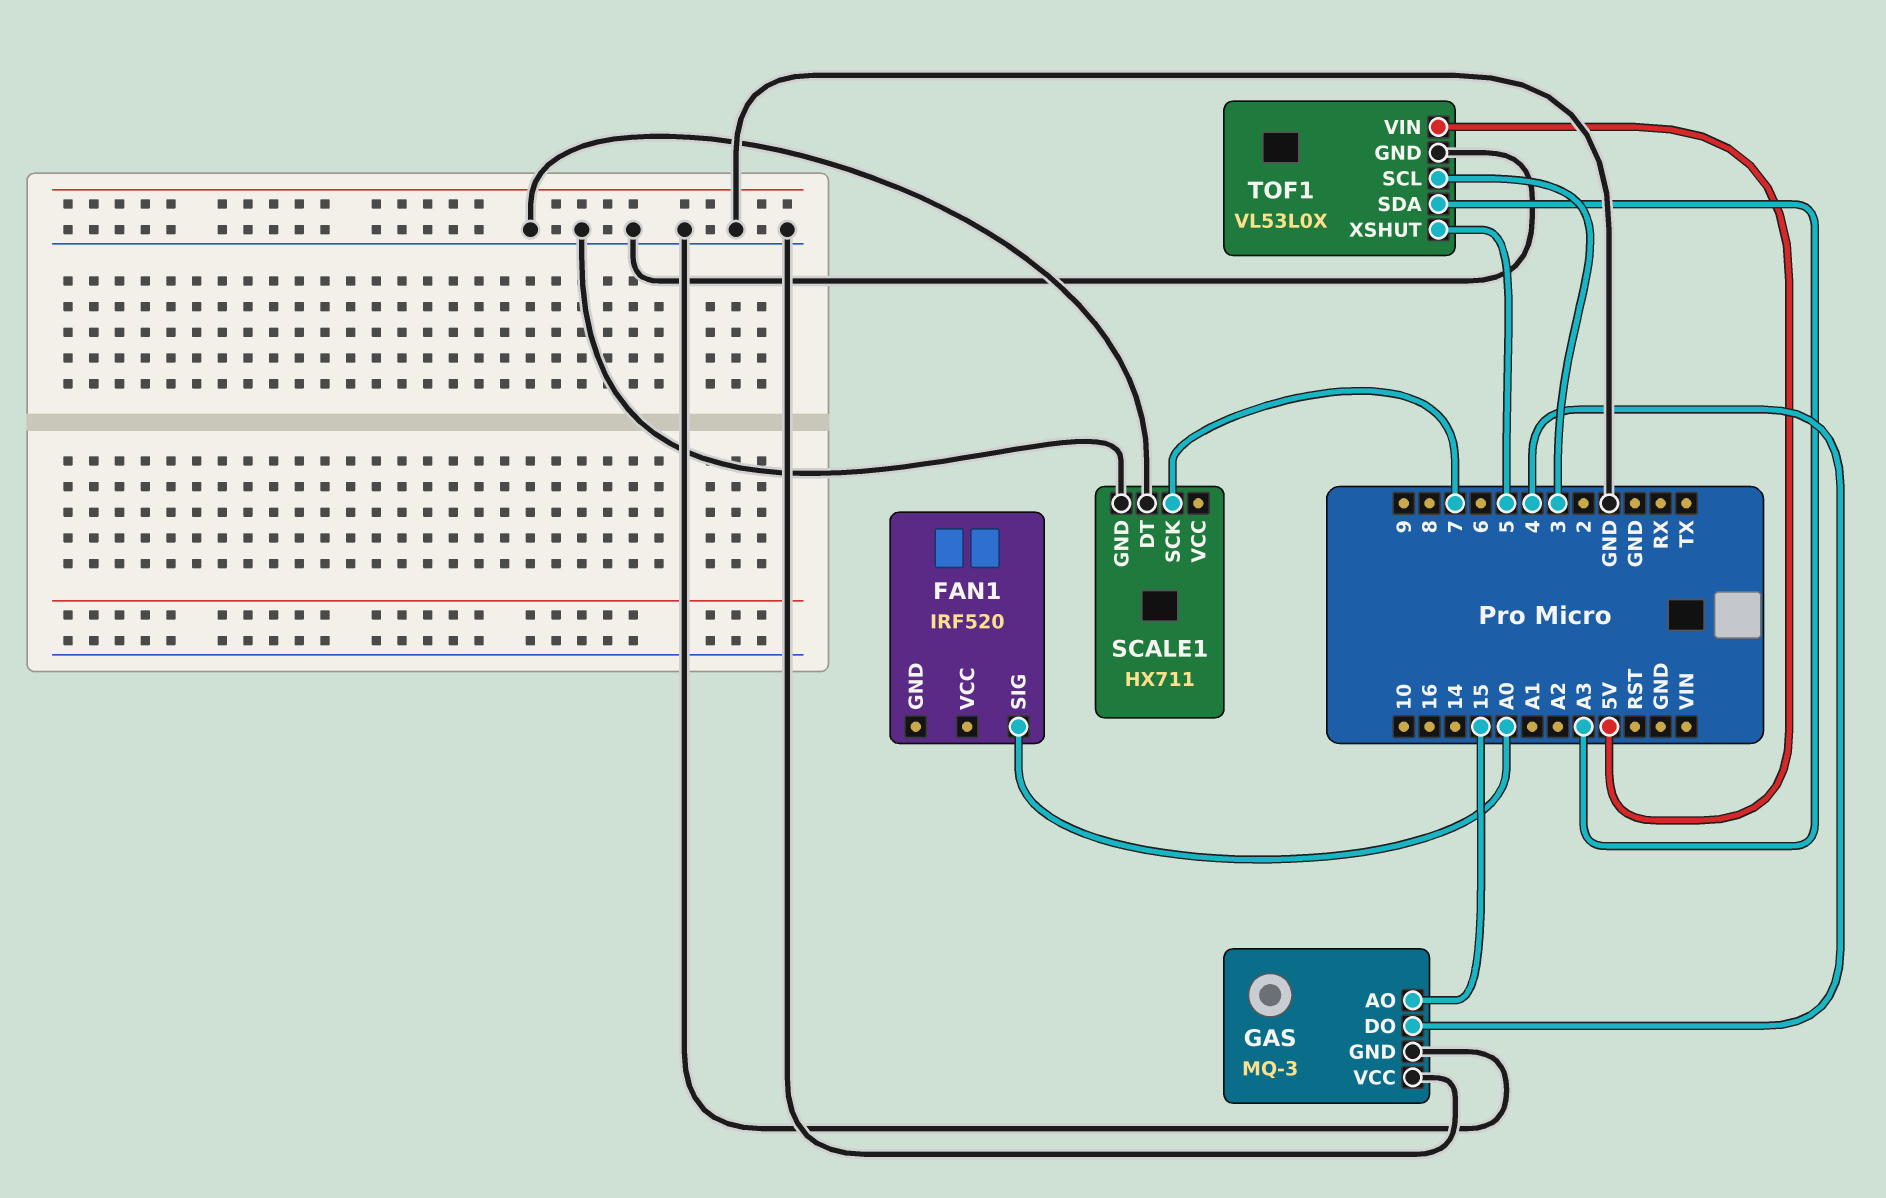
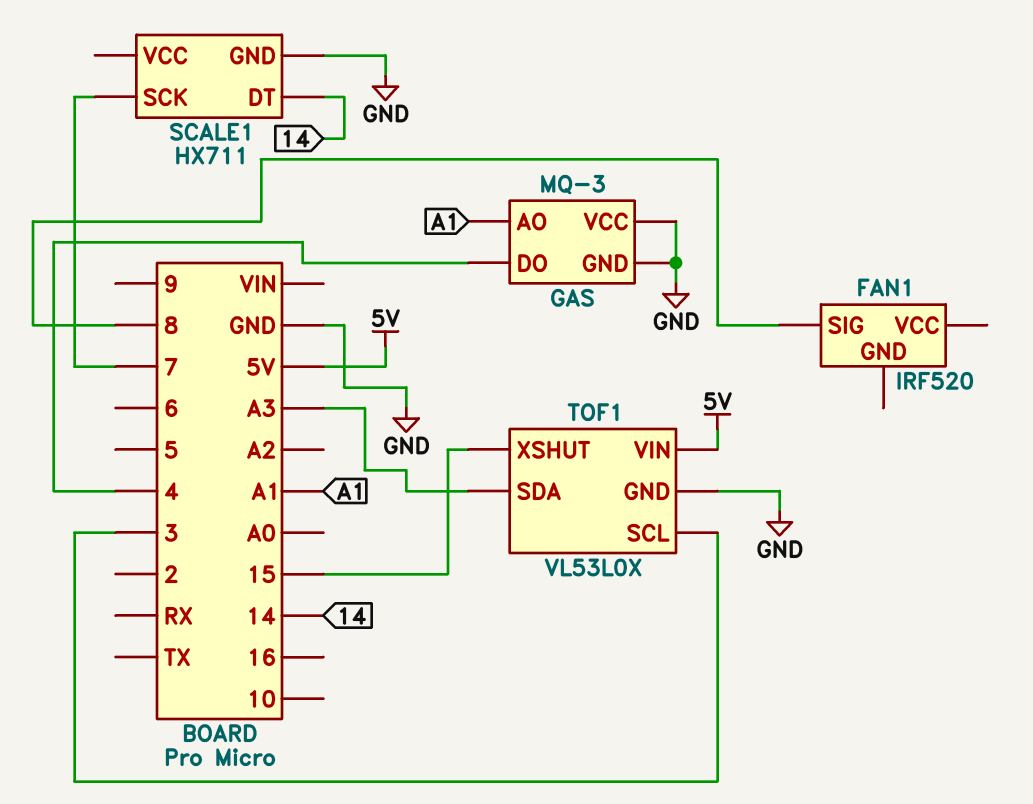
FAN1 pin SIG: A0 -> 8
GAS pin AO: 15 -> A1
SCALE1 pin DT: GND -> 14
TOF1 pin XSHUT: 5 -> 15

